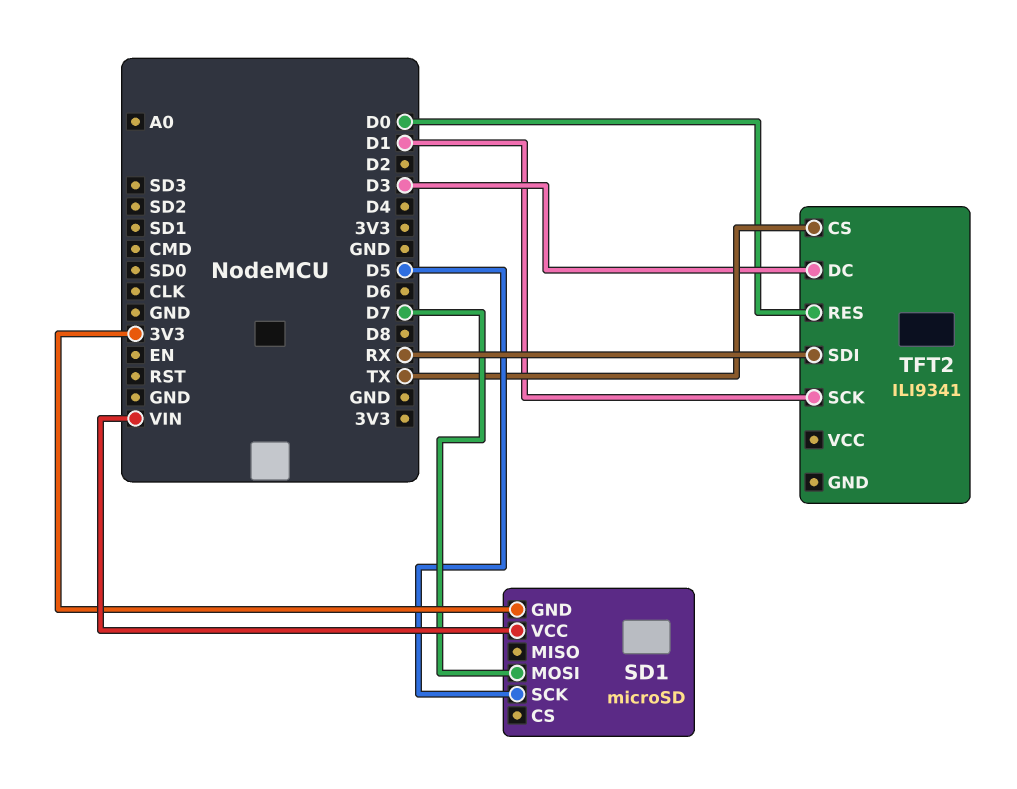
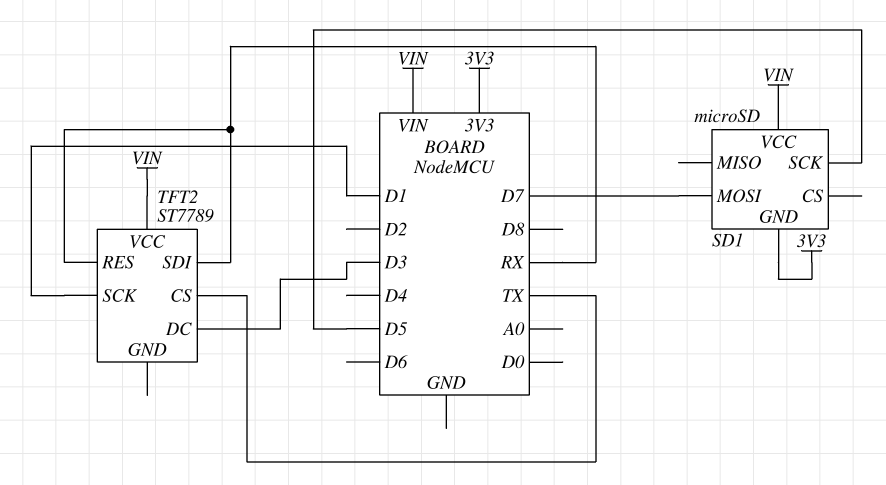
TFT2: ILI9341 -> ST7789
TFT2 pin RES: D0 -> RX
TFT2 pin VCC: none -> VIN

